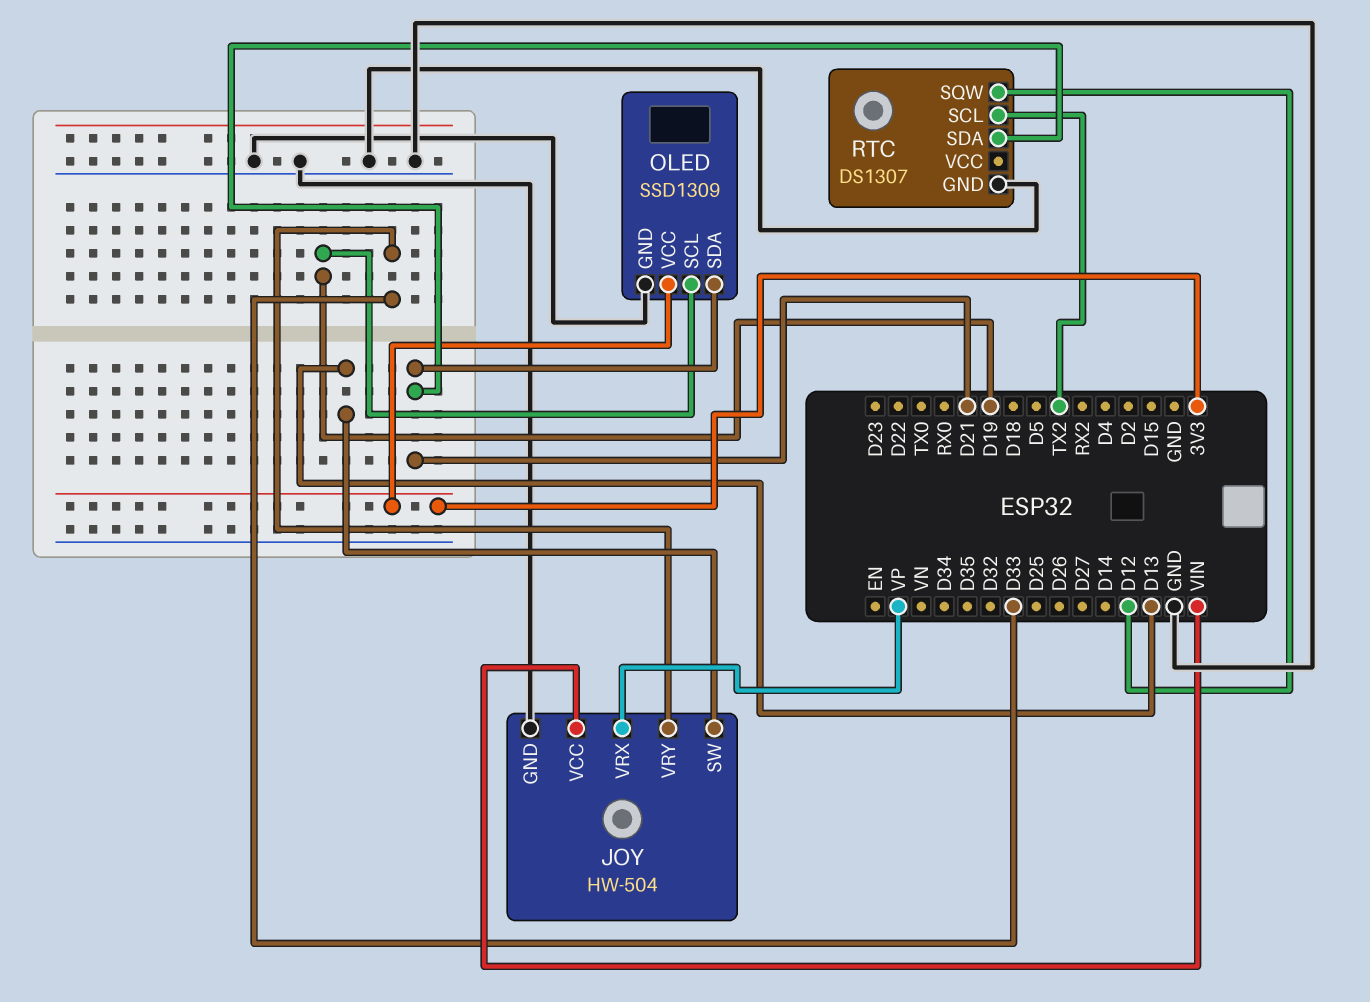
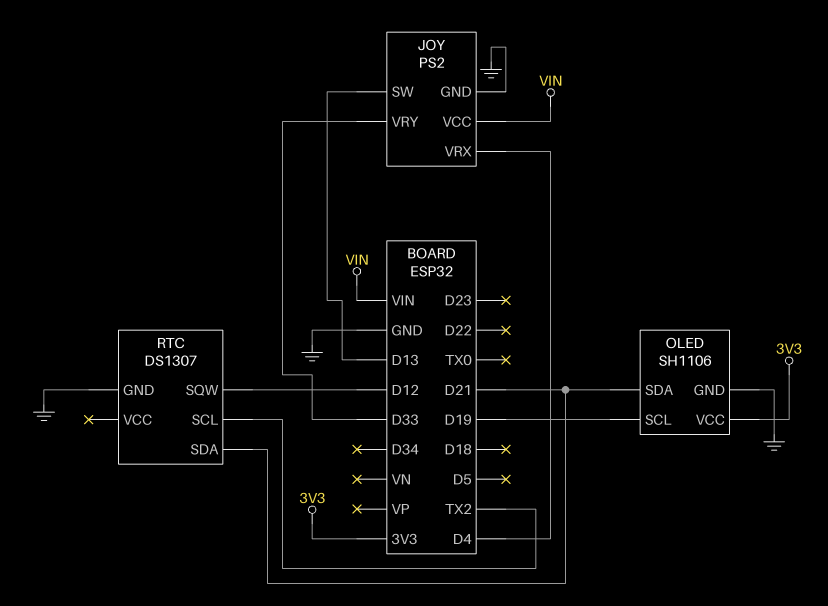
JOY: HW-504 -> PS2
JOY pin VRX: VP -> D4
OLED: SSD1309 -> SH1106

